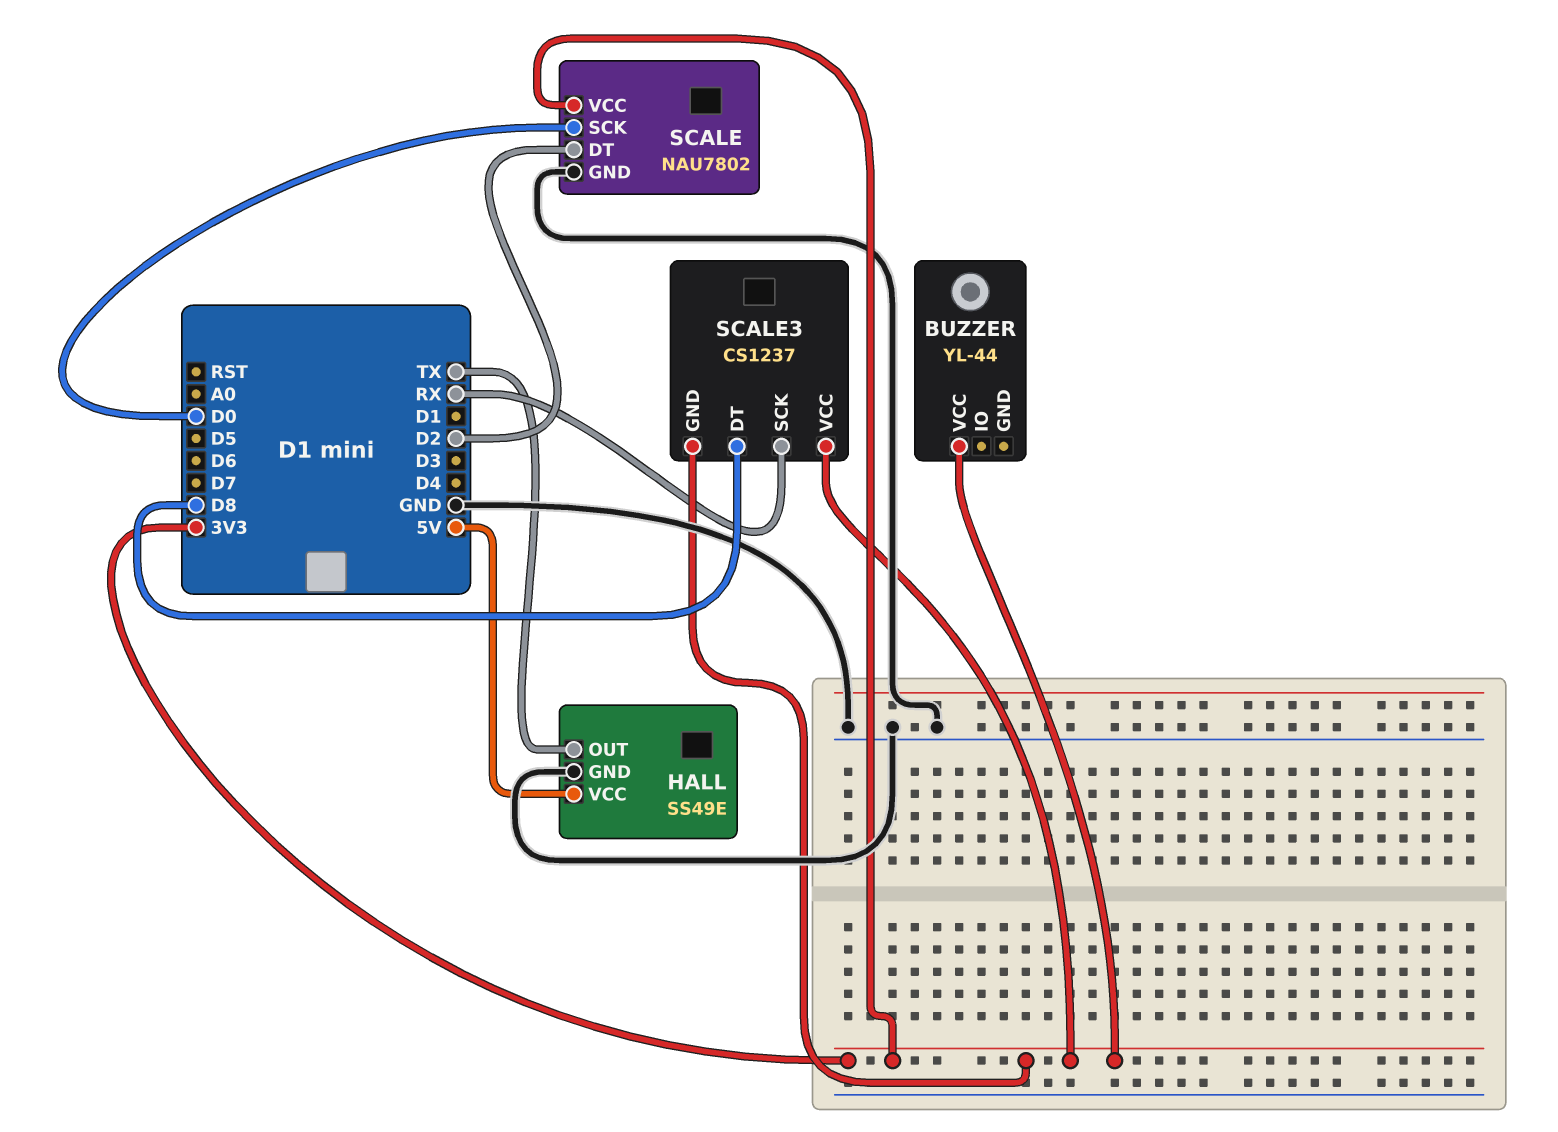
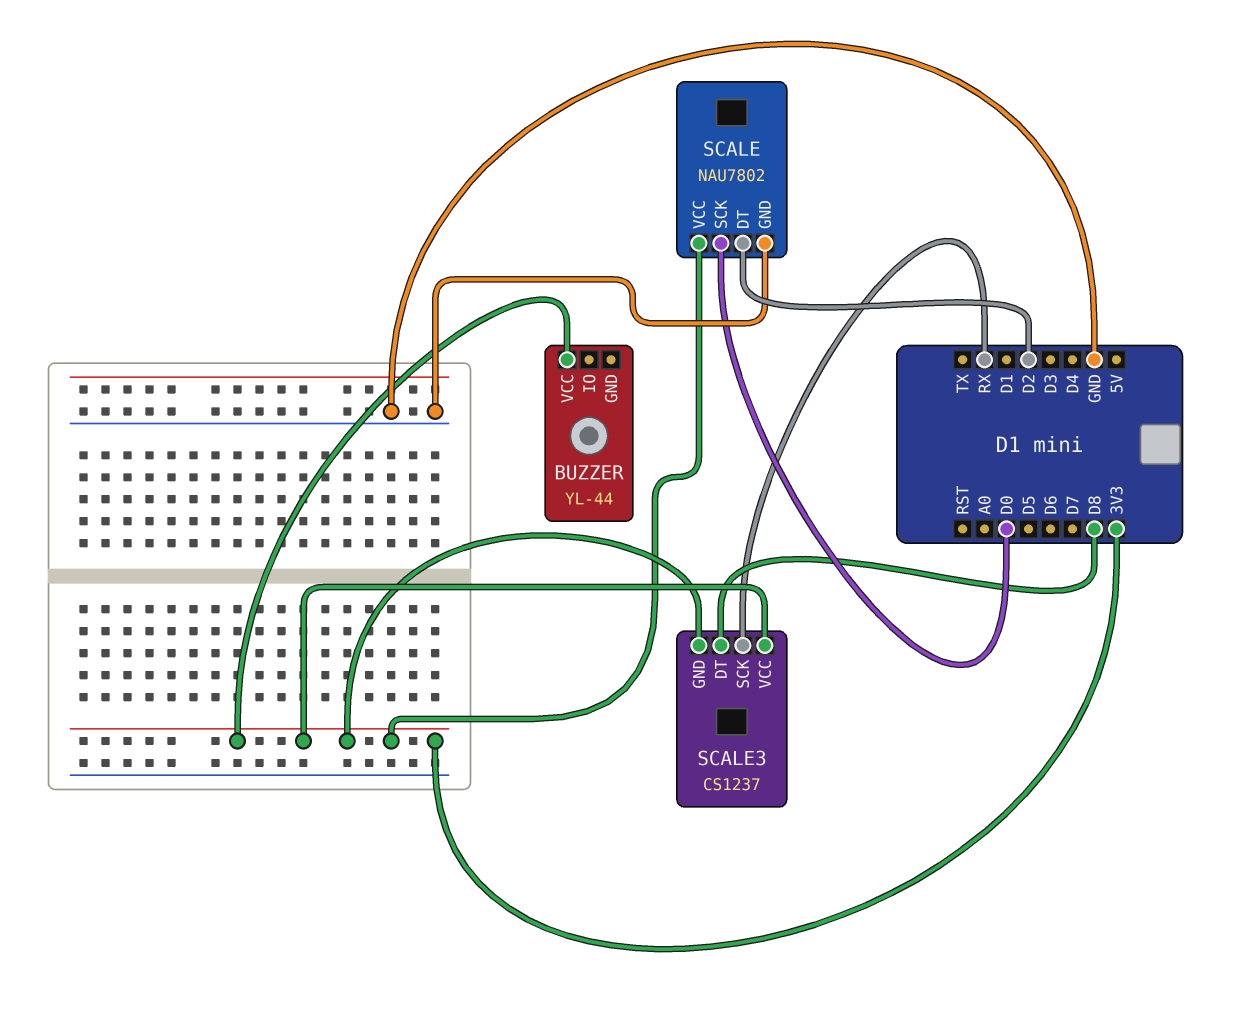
HALL: SS49E -> none
HALL pin GND: GND -> none
HALL pin OUT: TX -> none
HALL pin VCC: 5V -> none

